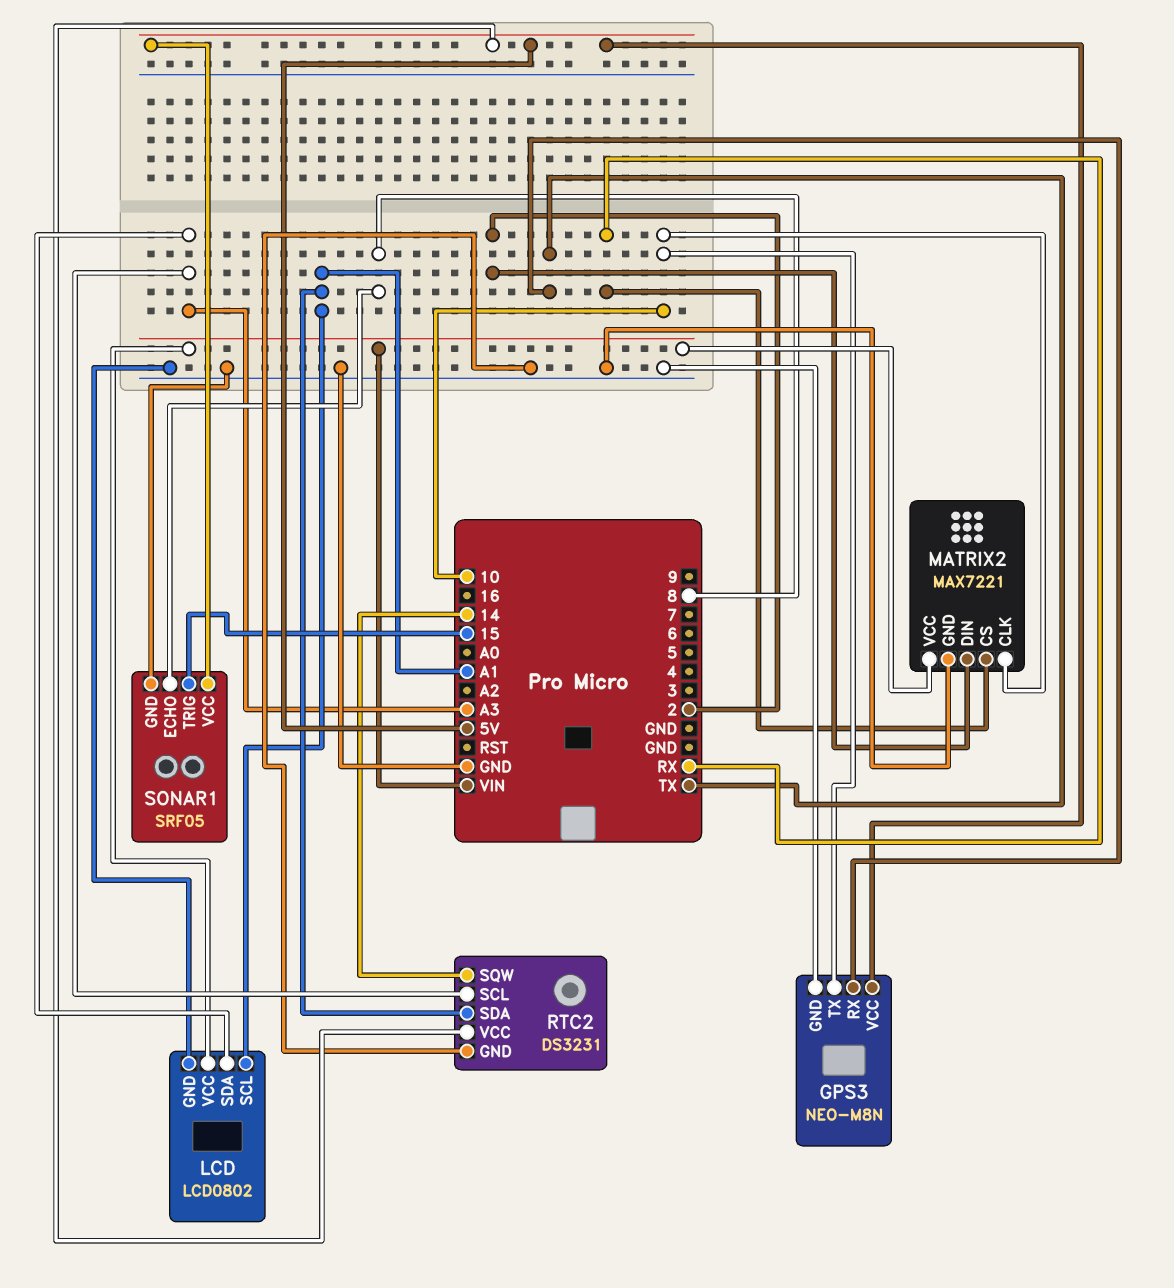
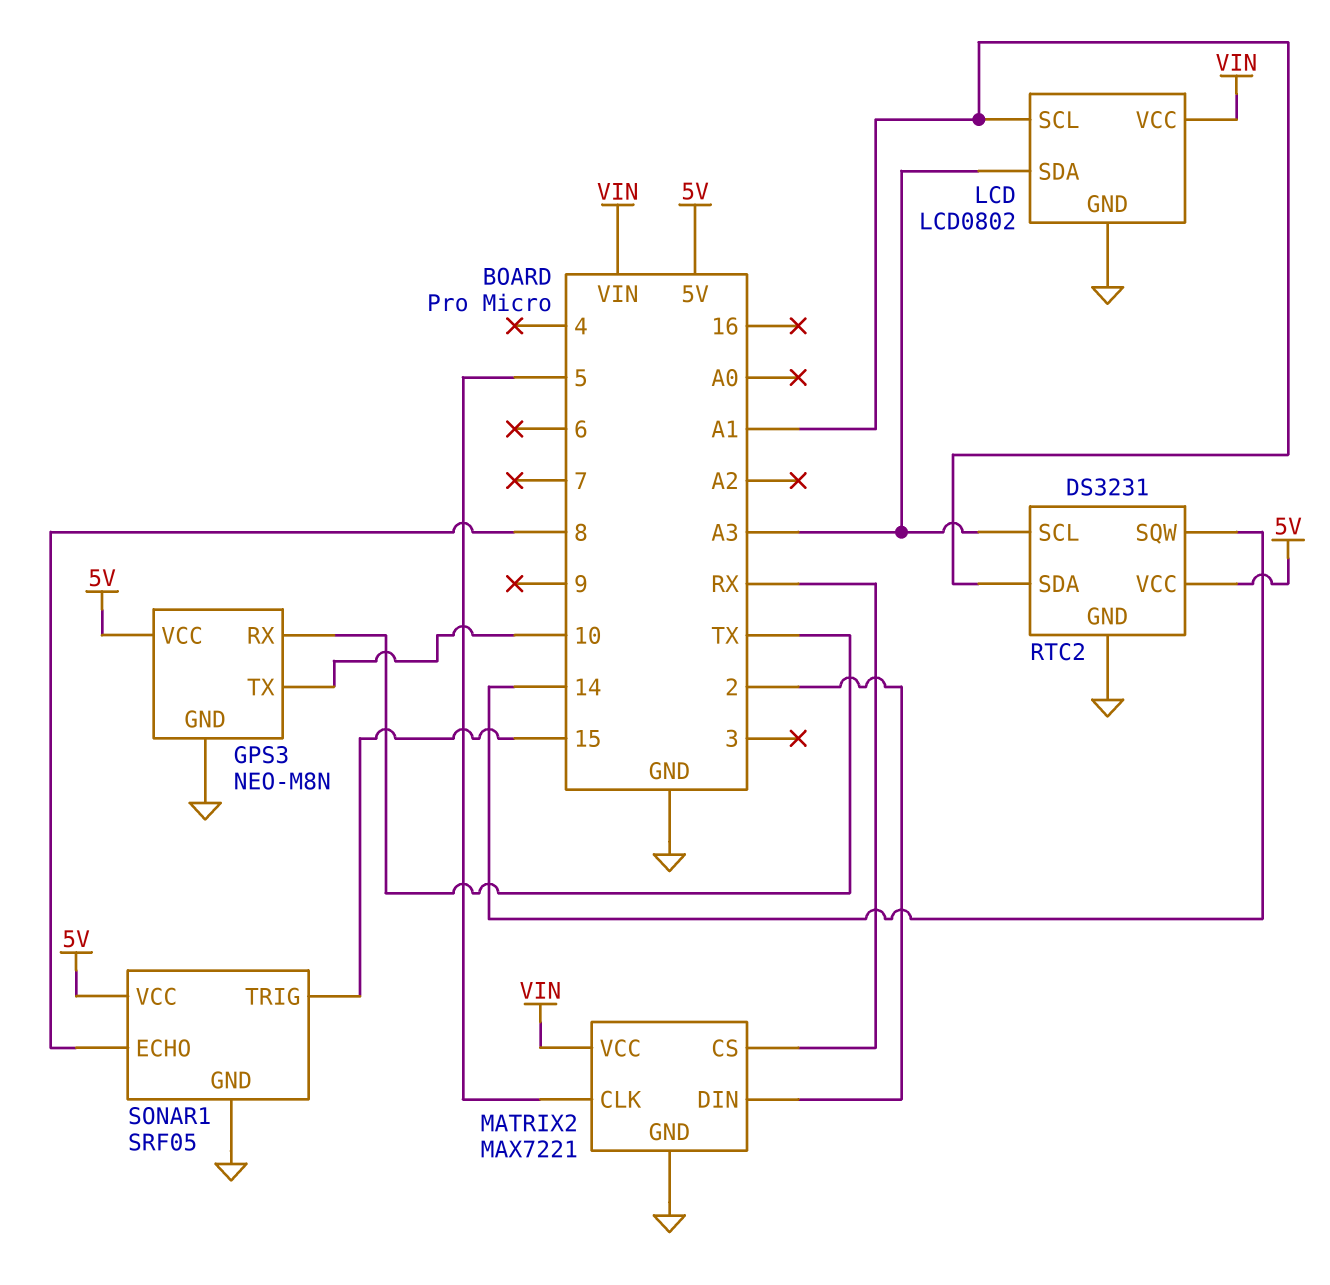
MATRIX2 pin CLK: 10 -> 5

